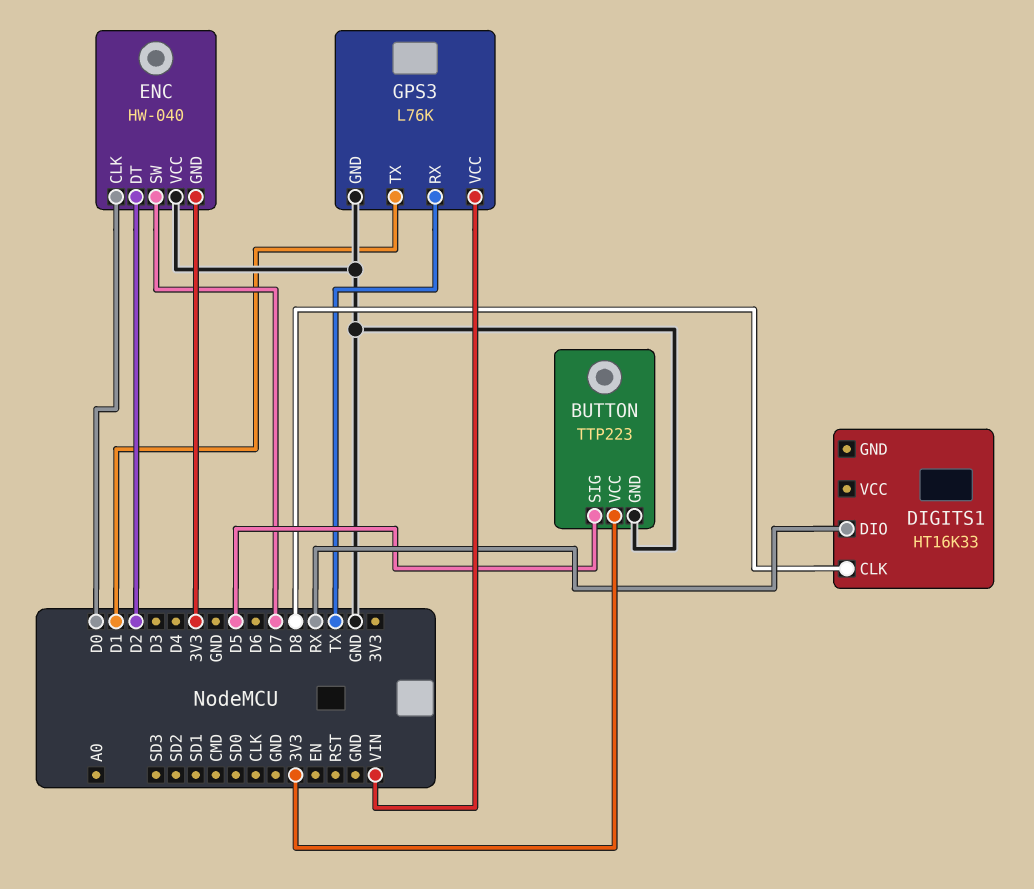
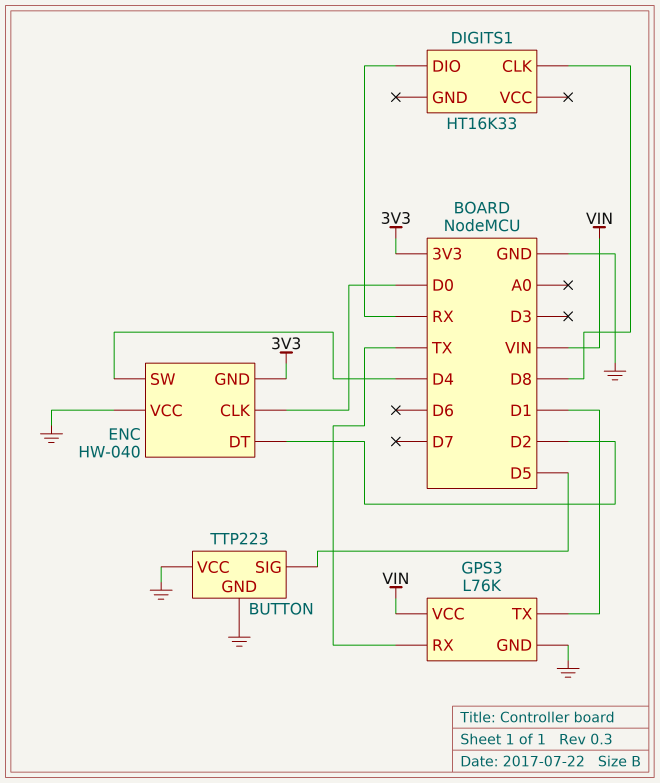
BUTTON pin VCC: 3V3 -> GND
ENC pin SW: D7 -> D4

